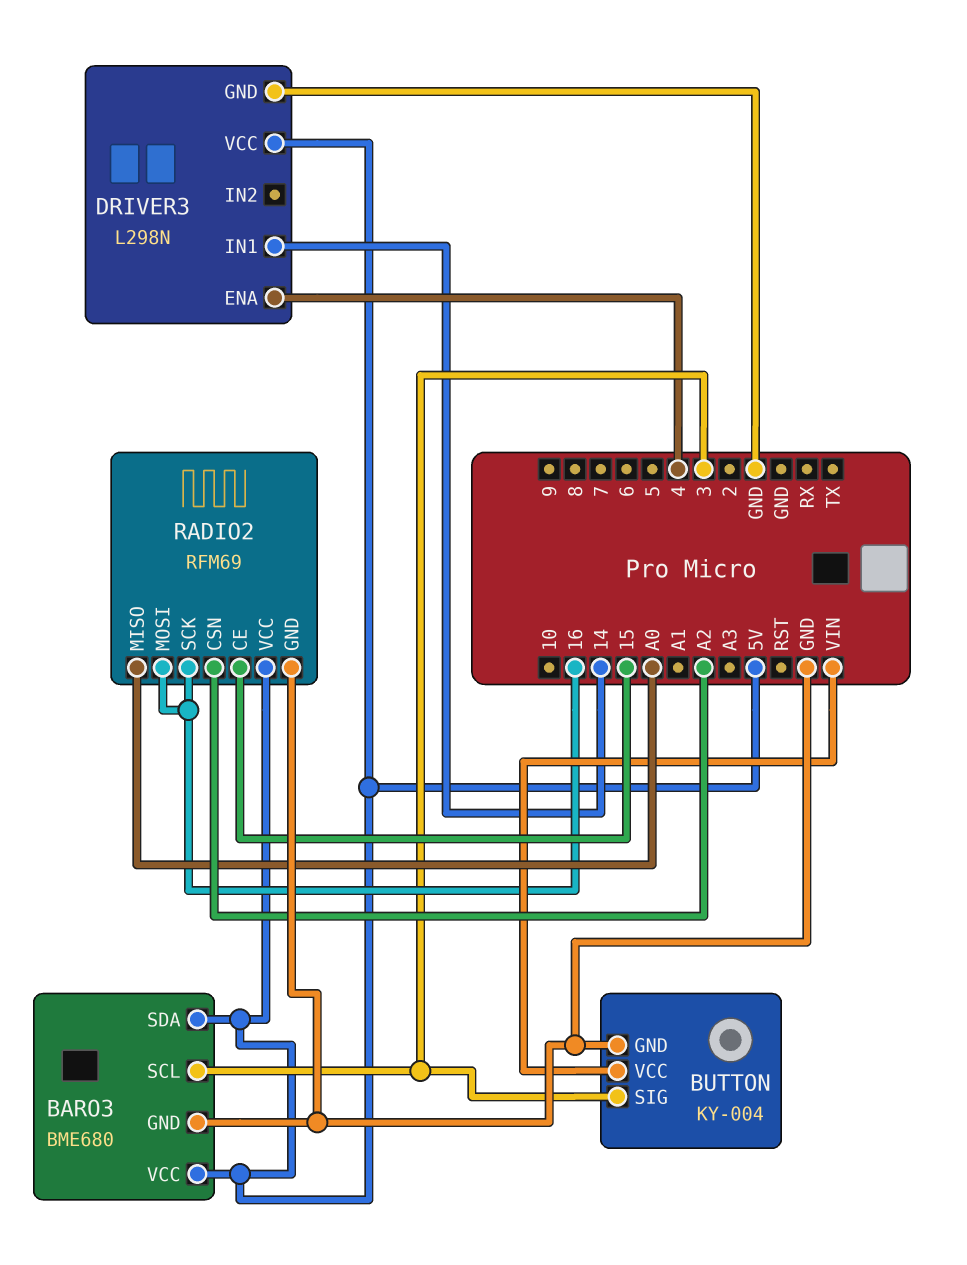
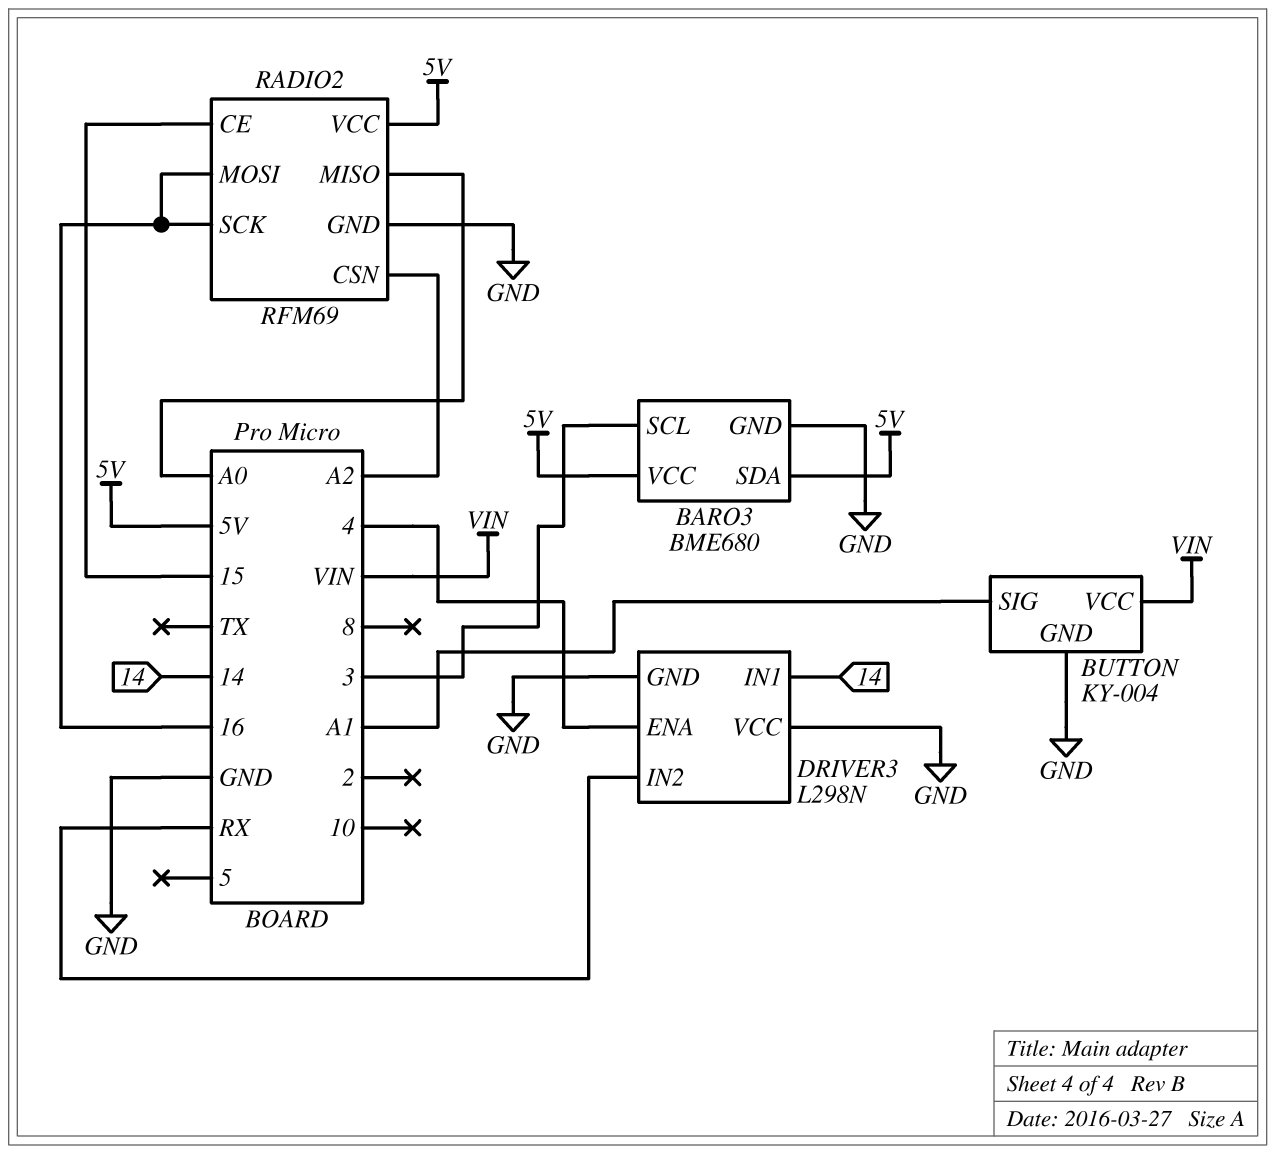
BUTTON pin SIG: 3 -> A1
DRIVER3 pin IN2: none -> RX
DRIVER3 pin VCC: 5V -> GND

